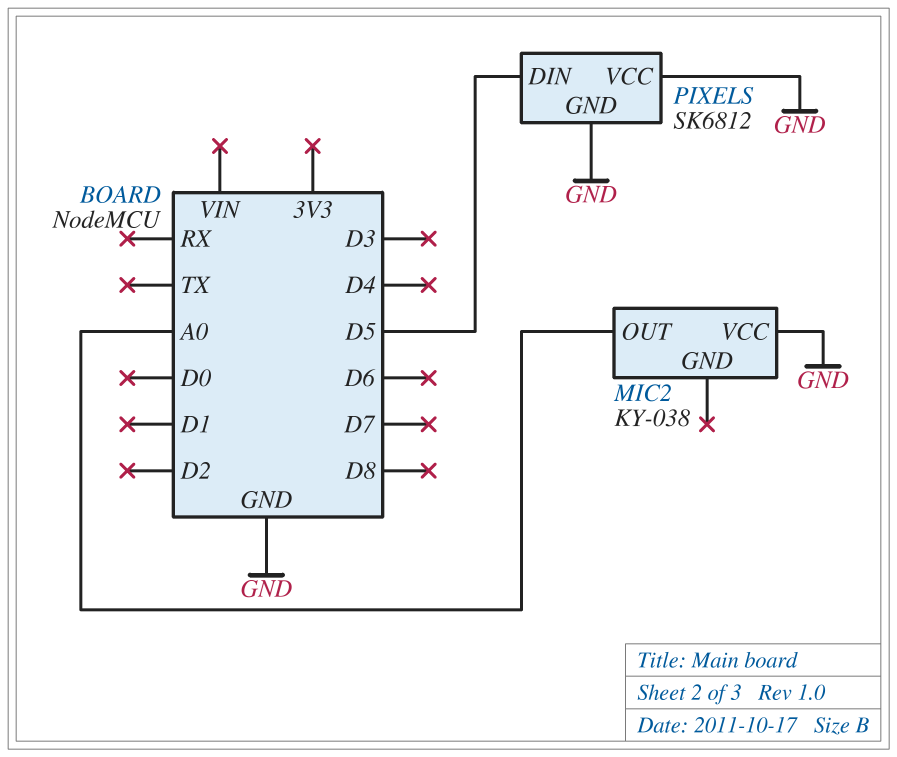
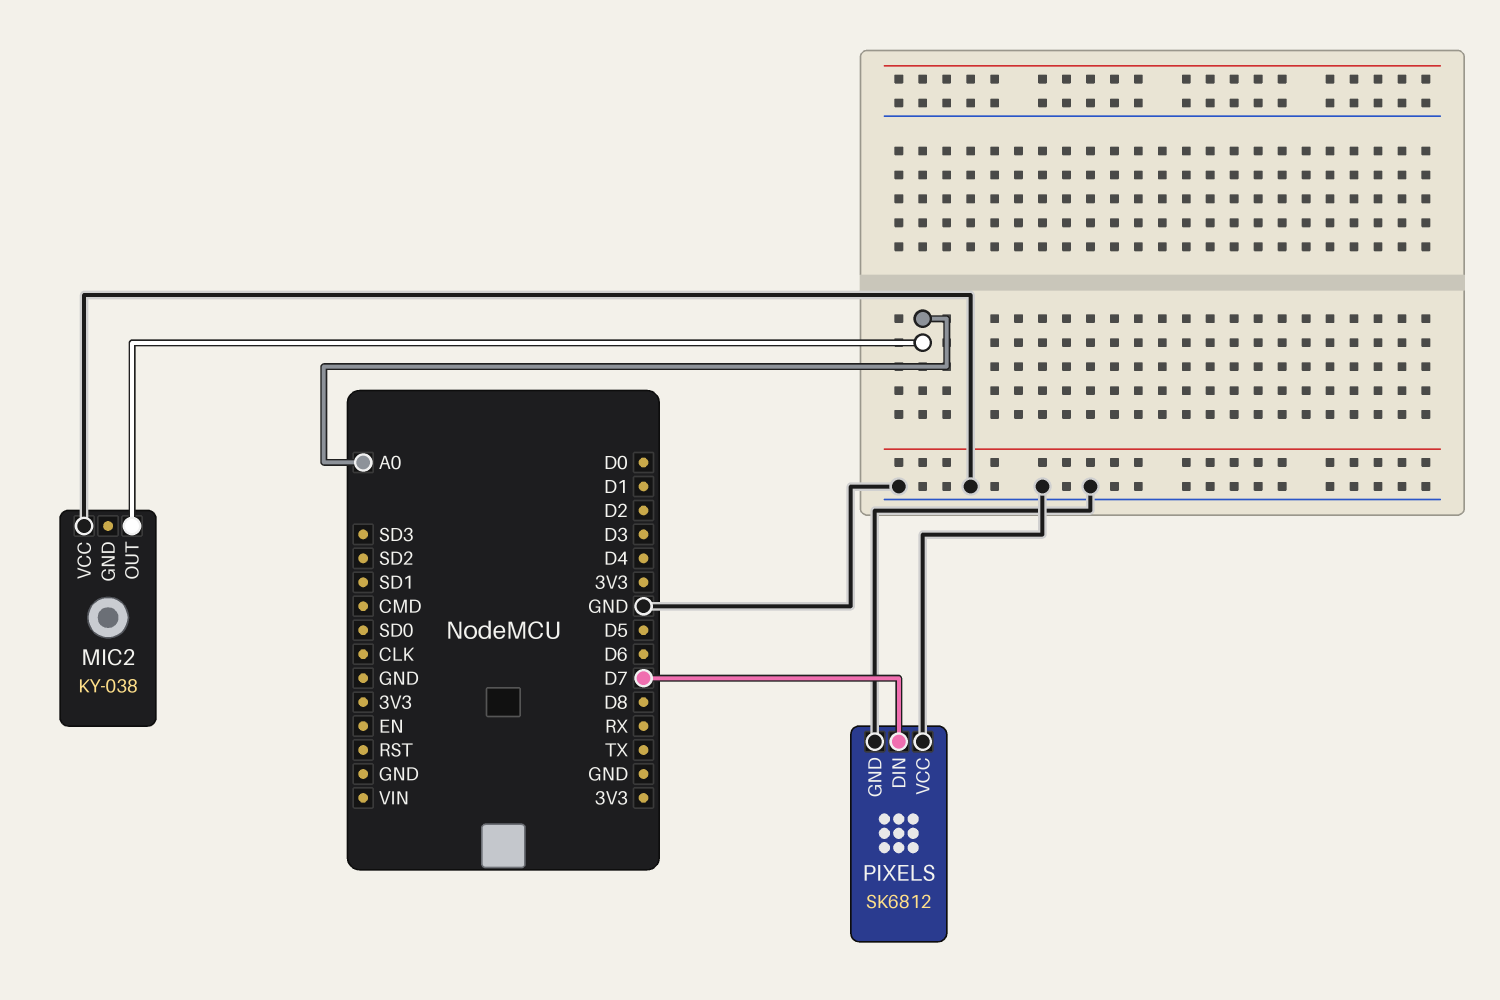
PIXELS pin DIN: D5 -> D7

